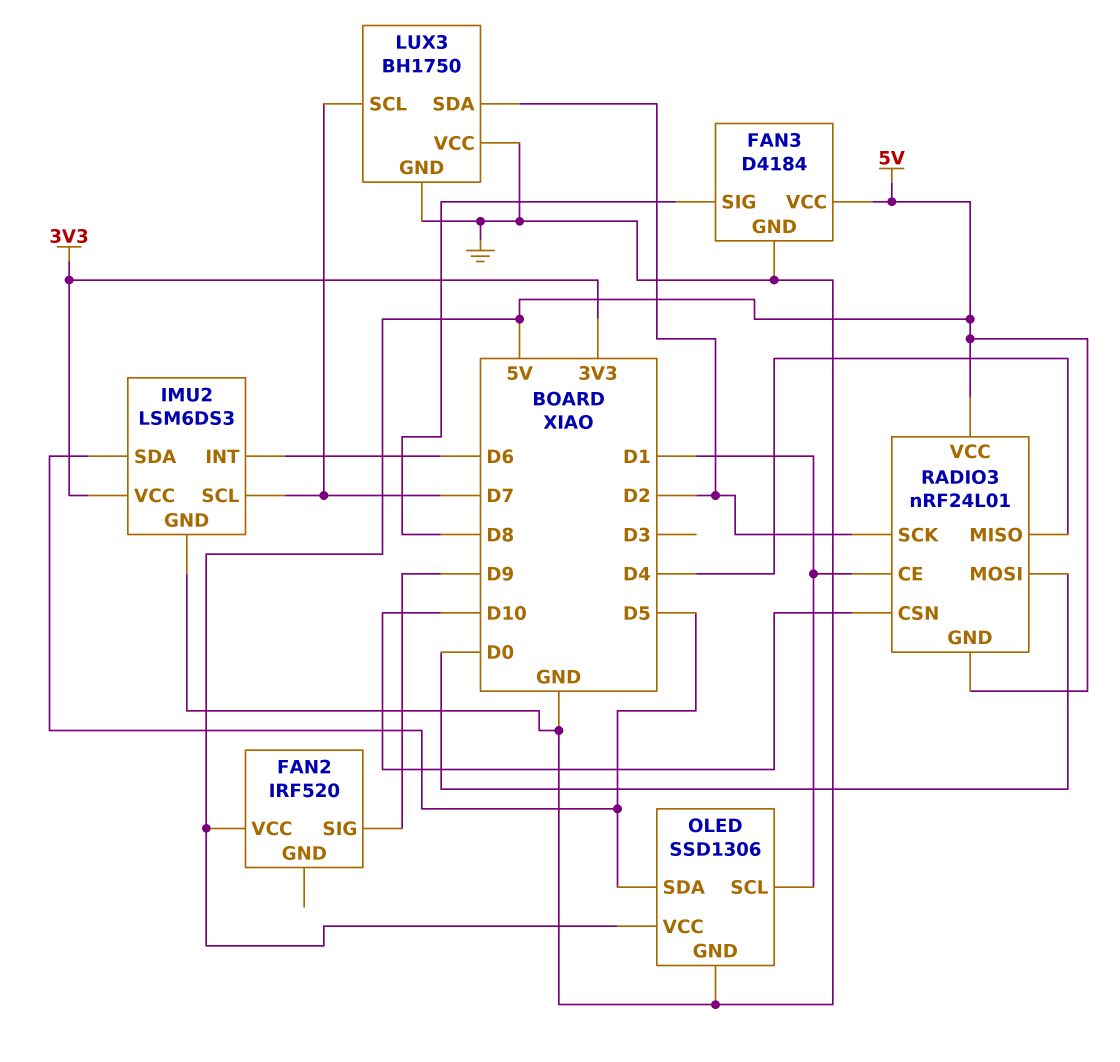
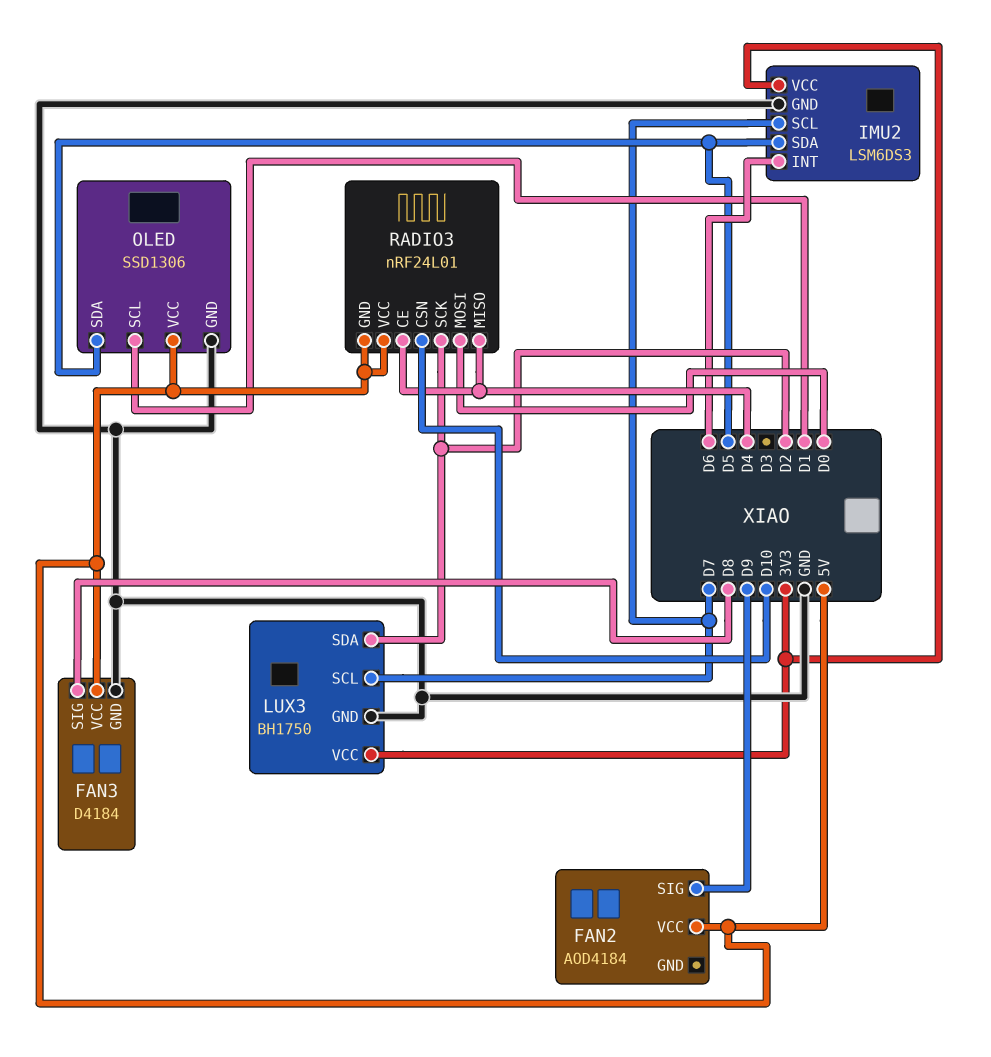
FAN2: IRF520 -> AOD4184
LUX3 pin VCC: GND -> 3V3
RADIO3 pin CE: D1 -> D4

